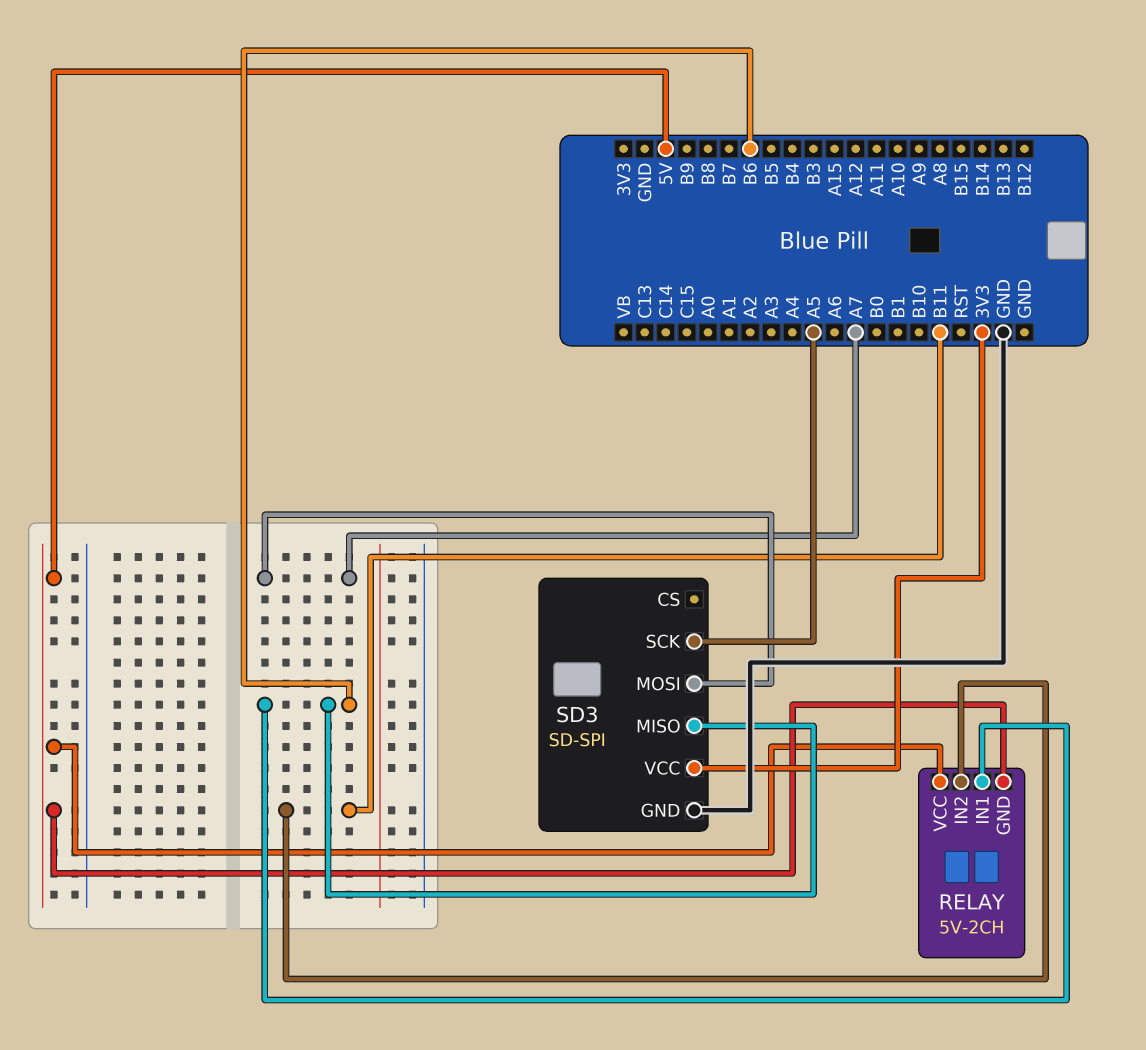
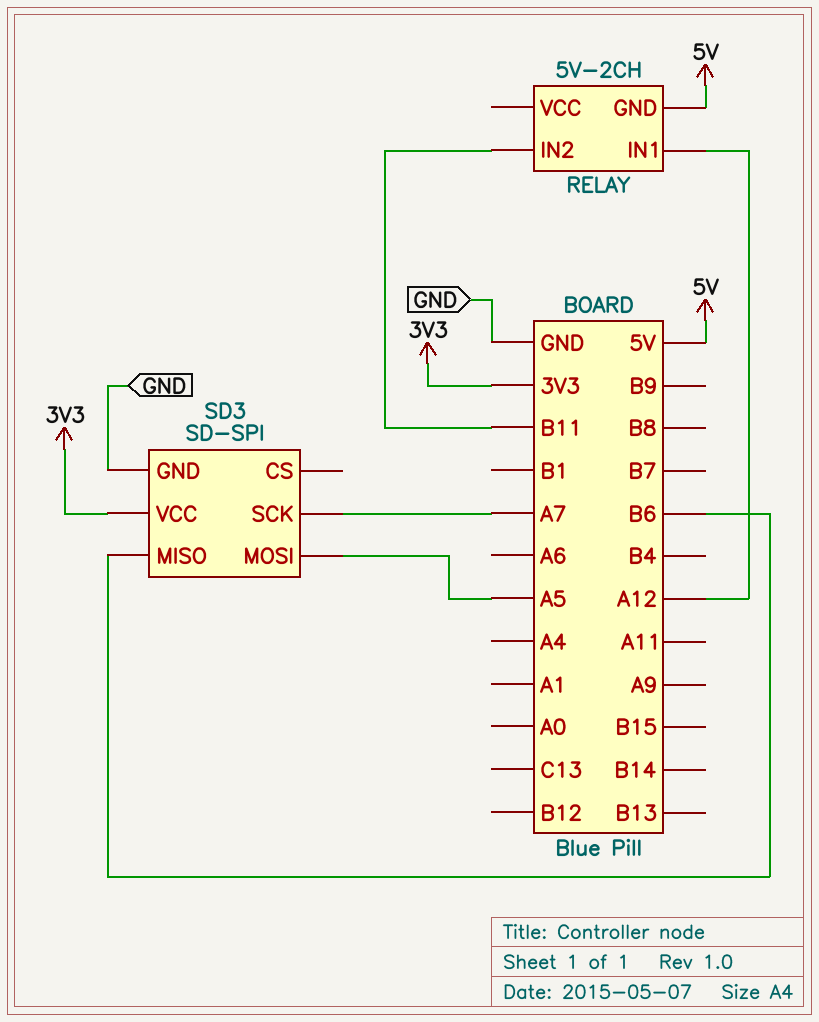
RELAY pin IN1: B6 -> A12
RELAY pin VCC: 5V -> none
SD3 pin MOSI: A7 -> A5
SD3 pin SCK: A5 -> A7

